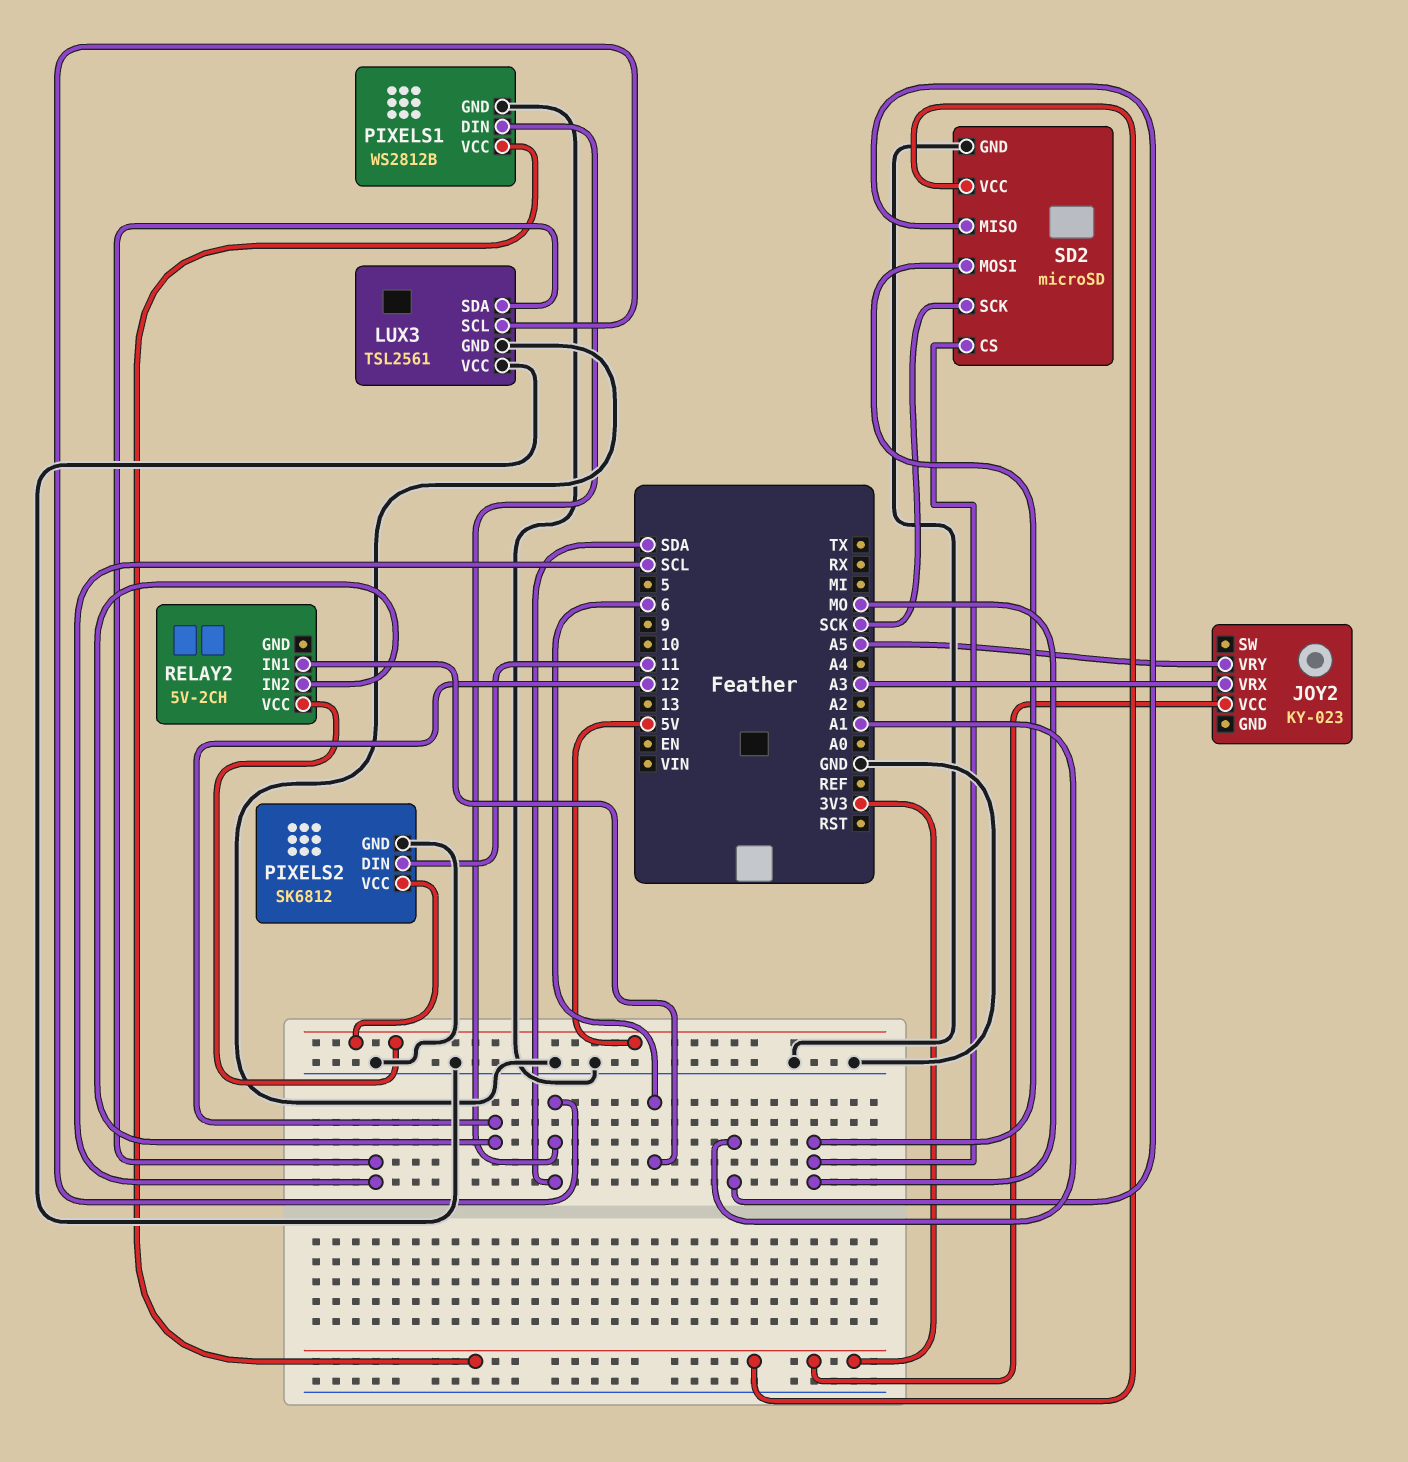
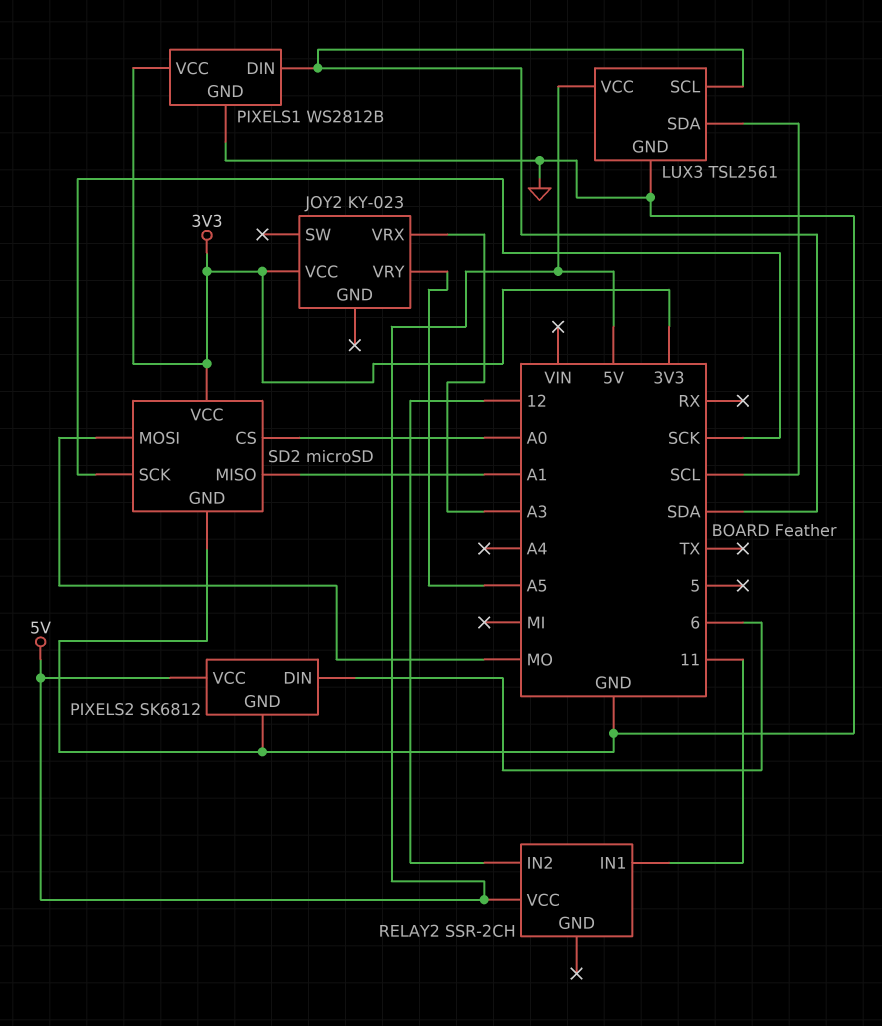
LUX3 pin VCC: GND -> 5V
PIXELS2 pin DIN: 11 -> 6
RELAY2: 5V-2CH -> SSR-2CH
RELAY2 pin IN1: 6 -> 11
SD2 pin CS: MO -> A0

